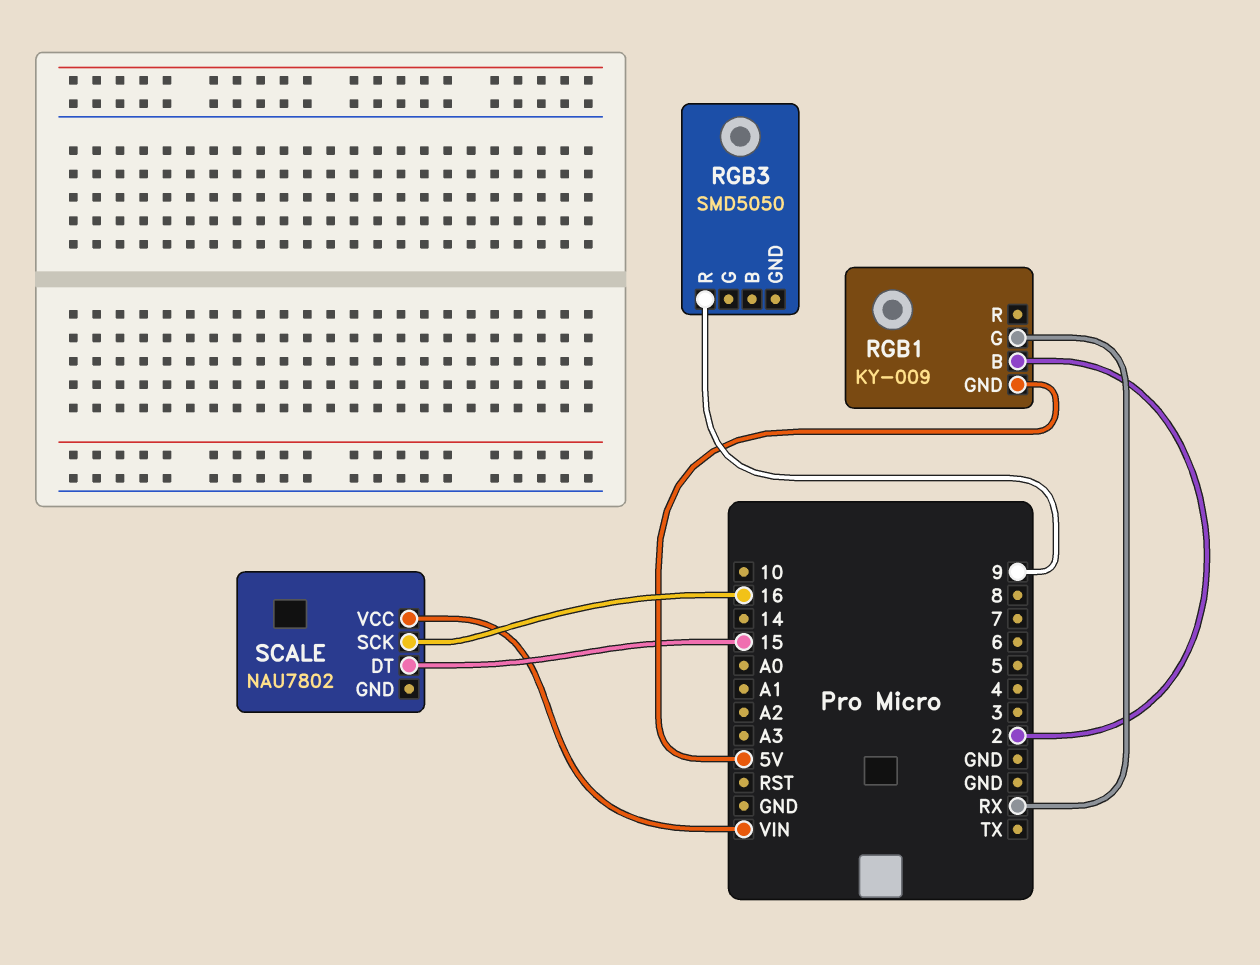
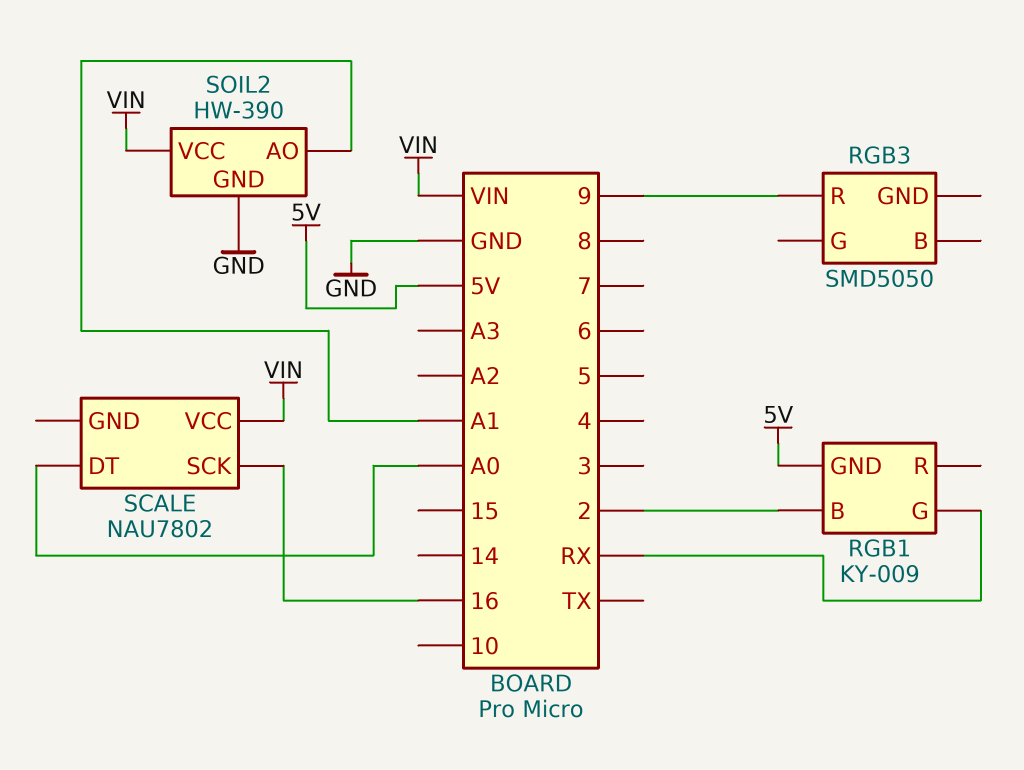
SCALE pin DT: 15 -> A0
SOIL2: none -> HW-390
SOIL2 pin AO: none -> A1
SOIL2 pin GND: none -> GND
SOIL2 pin VCC: none -> VIN

